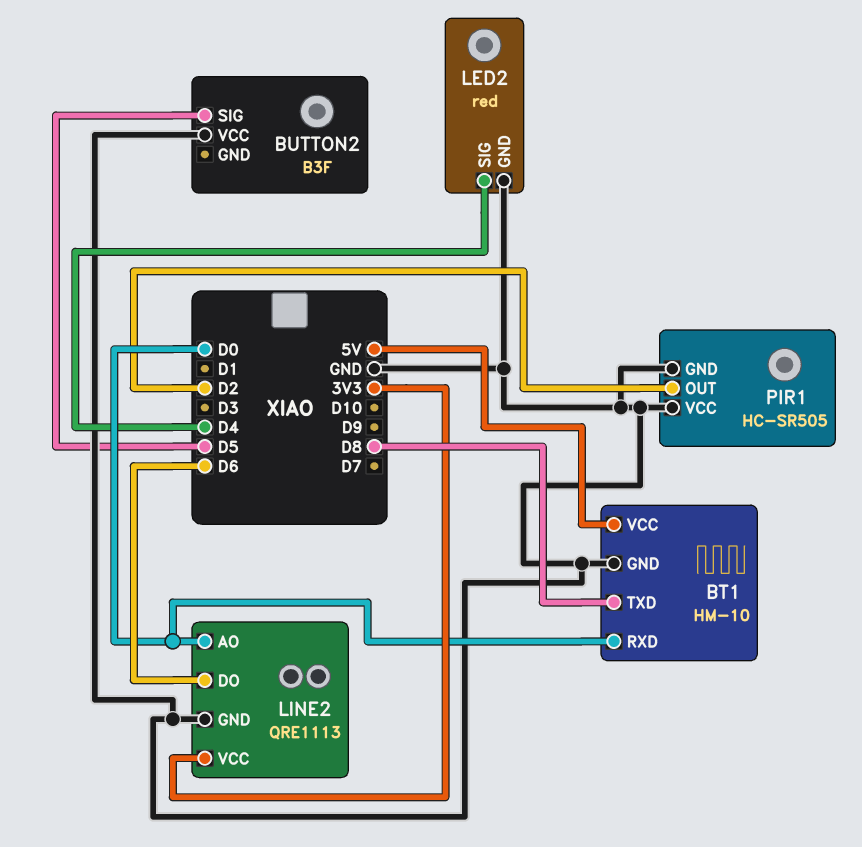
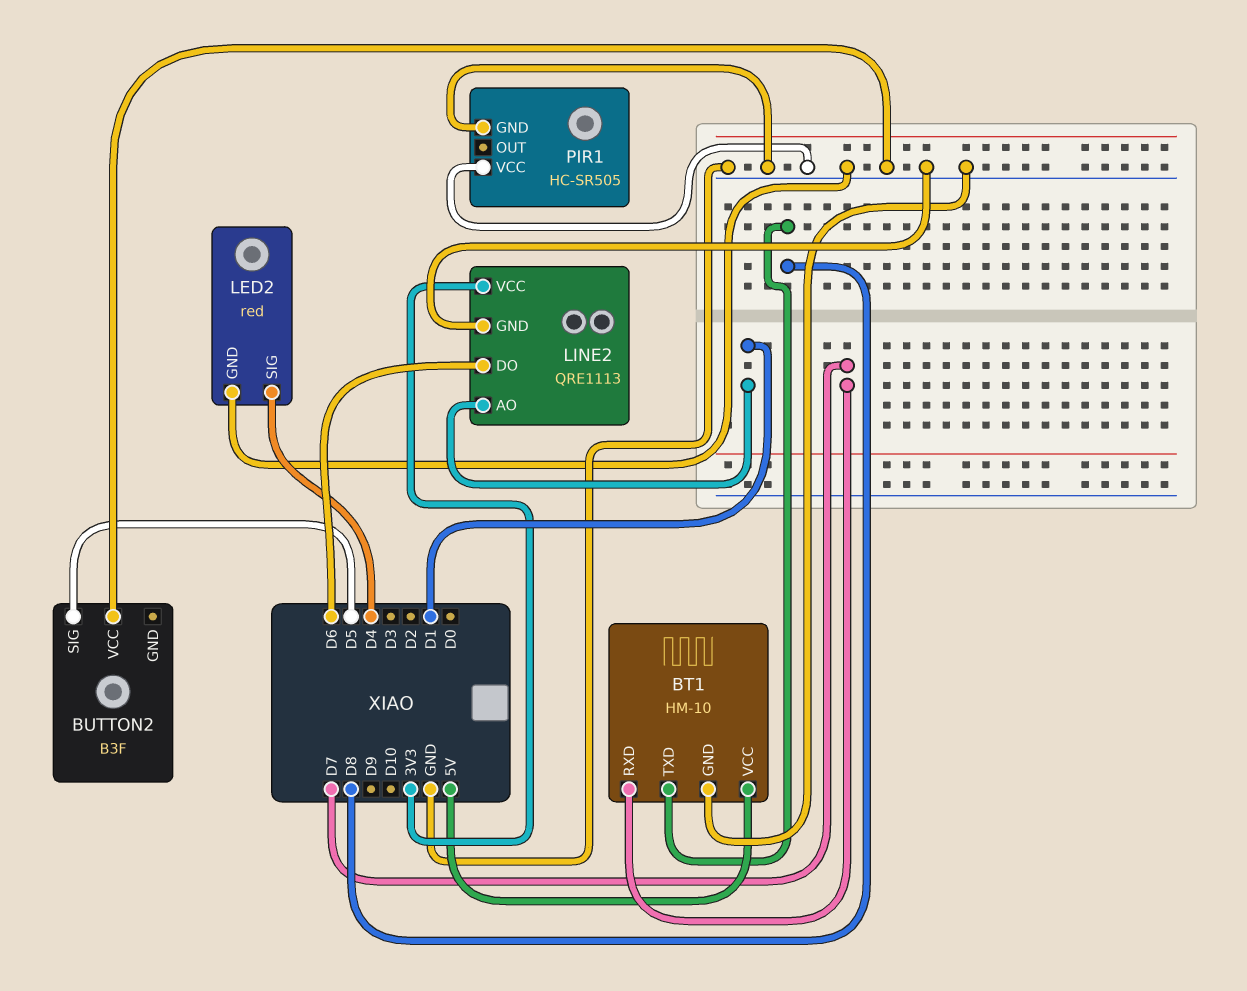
BT1 pin RXD: D0 -> D7
LINE2 pin AO: D0 -> D1
PIR1 pin OUT: D2 -> none

